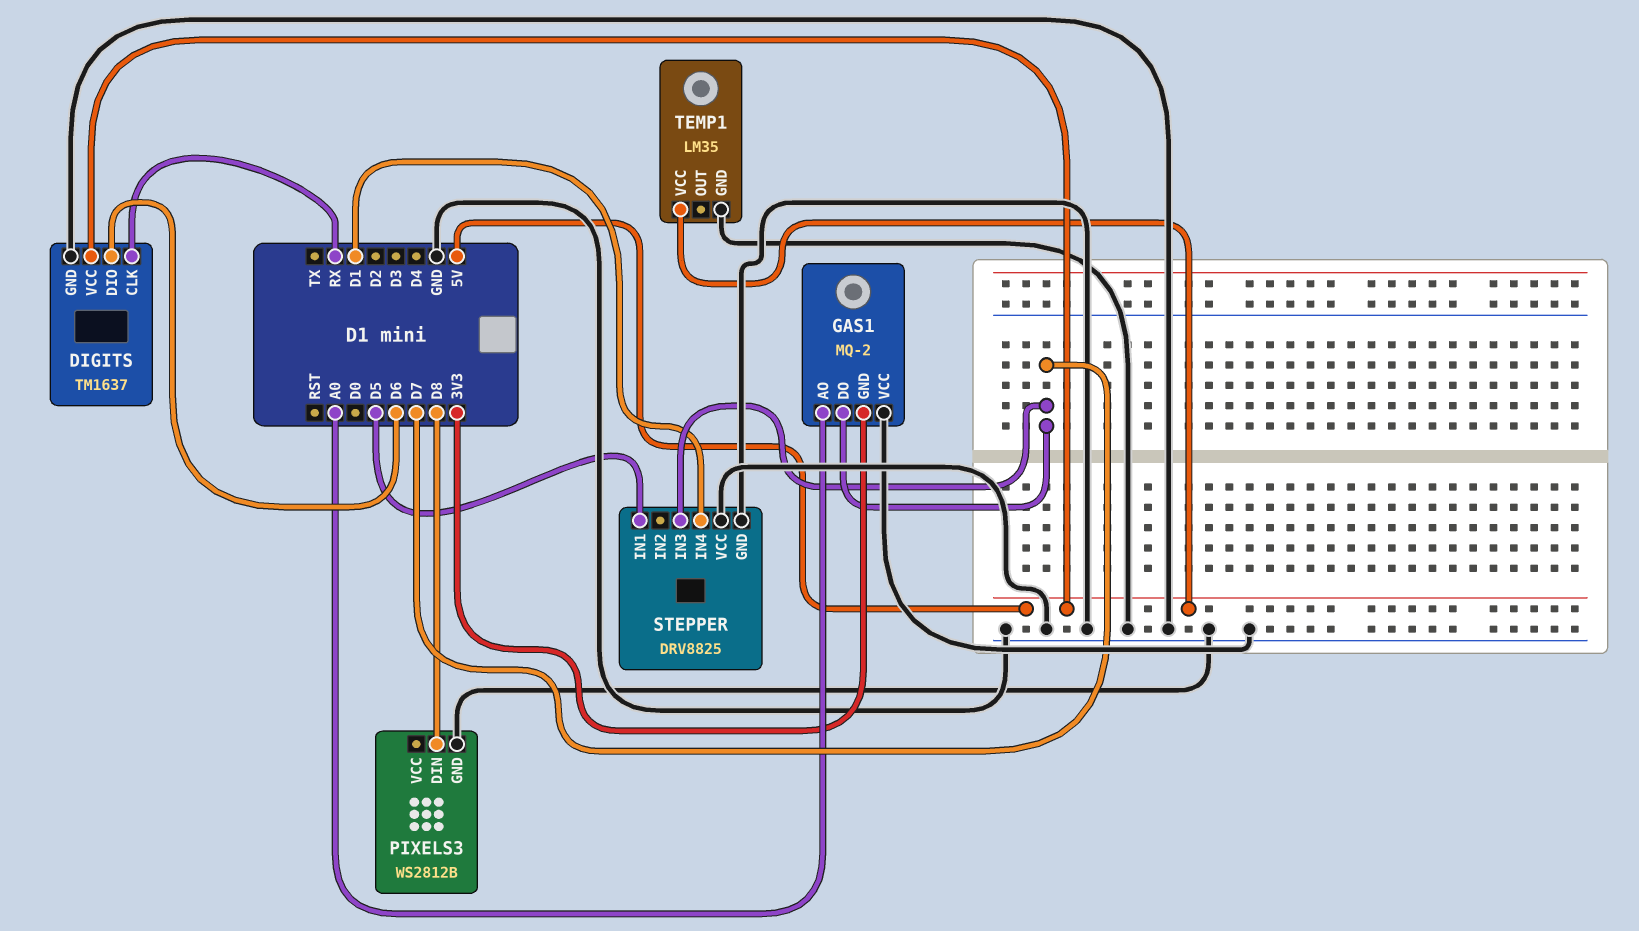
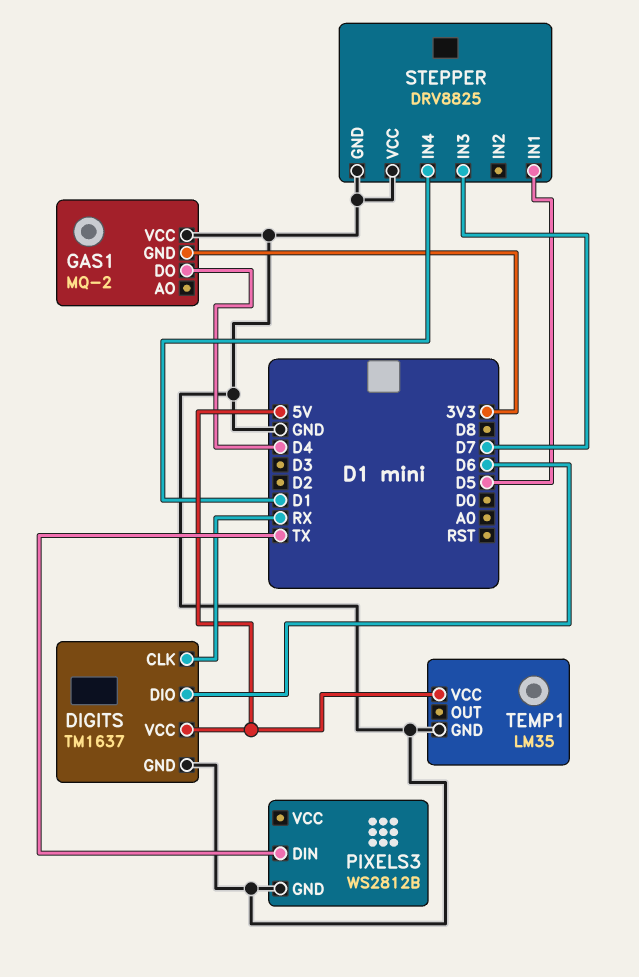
GAS1 pin AO: A0 -> none
GAS1 pin DO: D7 -> D4
PIXELS3 pin DIN: D8 -> TX

